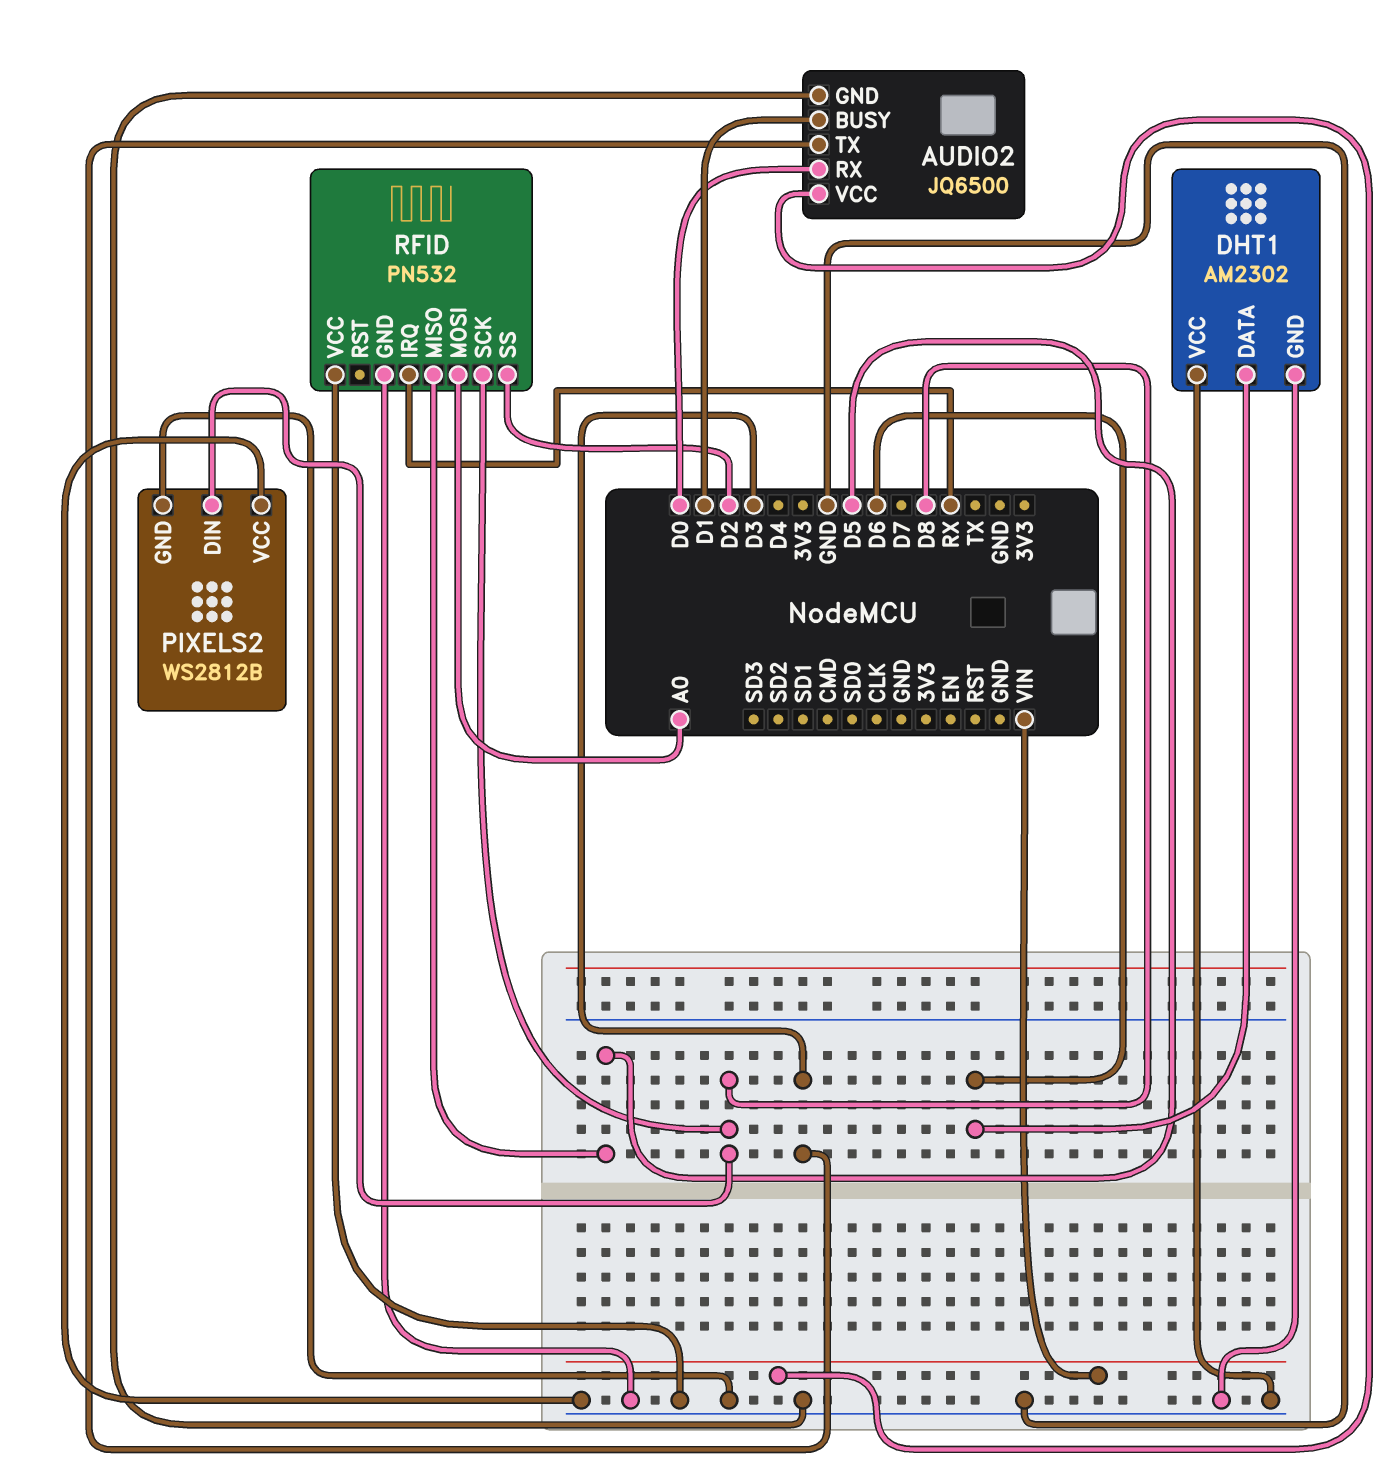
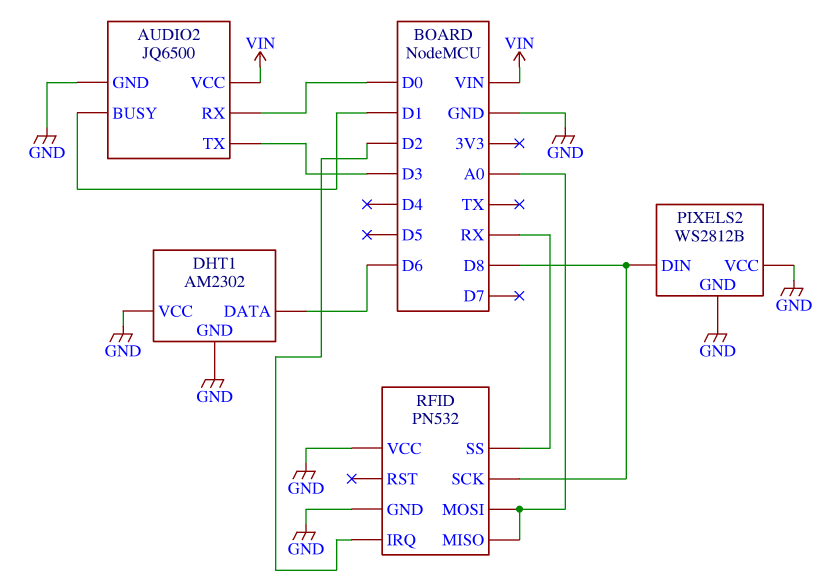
RFID pin IRQ: RX -> D2
RFID pin MISO: D5 -> A0
RFID pin SS: D2 -> RX

